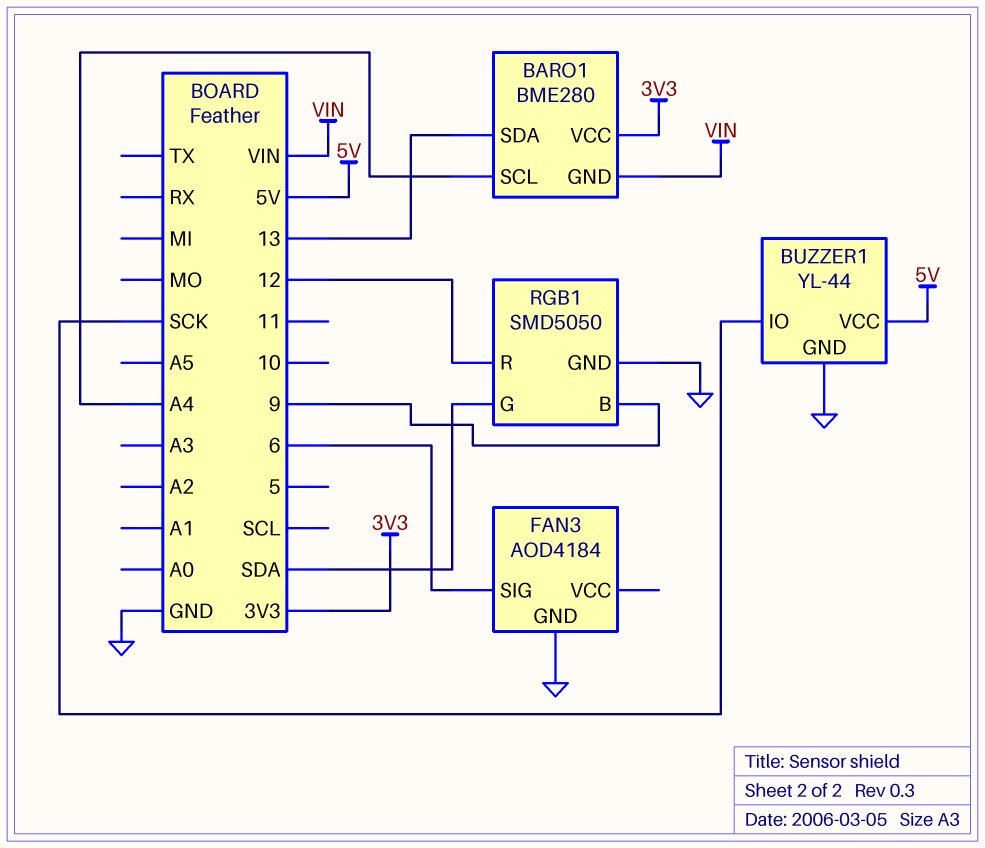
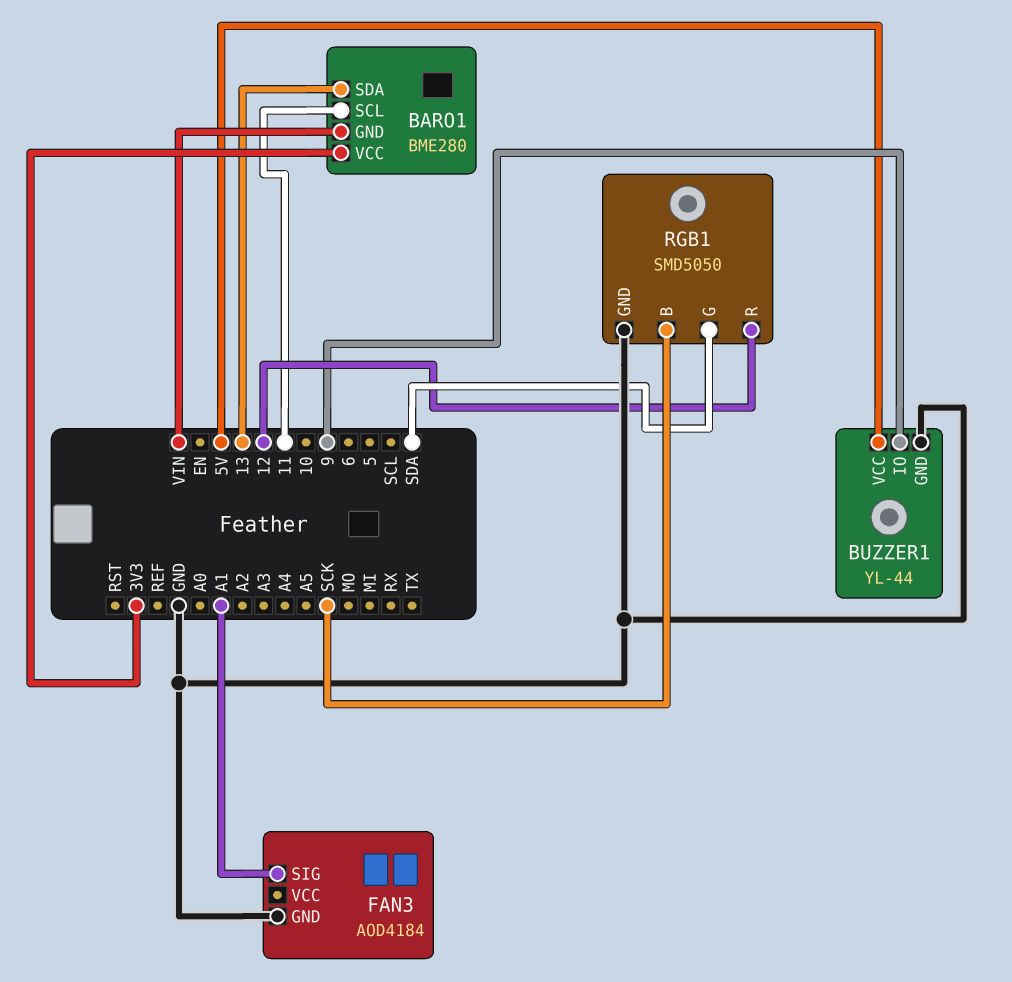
BARO1 pin SCL: A4 -> 11
BUZZER1 pin IO: SCK -> 9
FAN3 pin SIG: 6 -> A1
RGB1 pin B: 9 -> SCK

